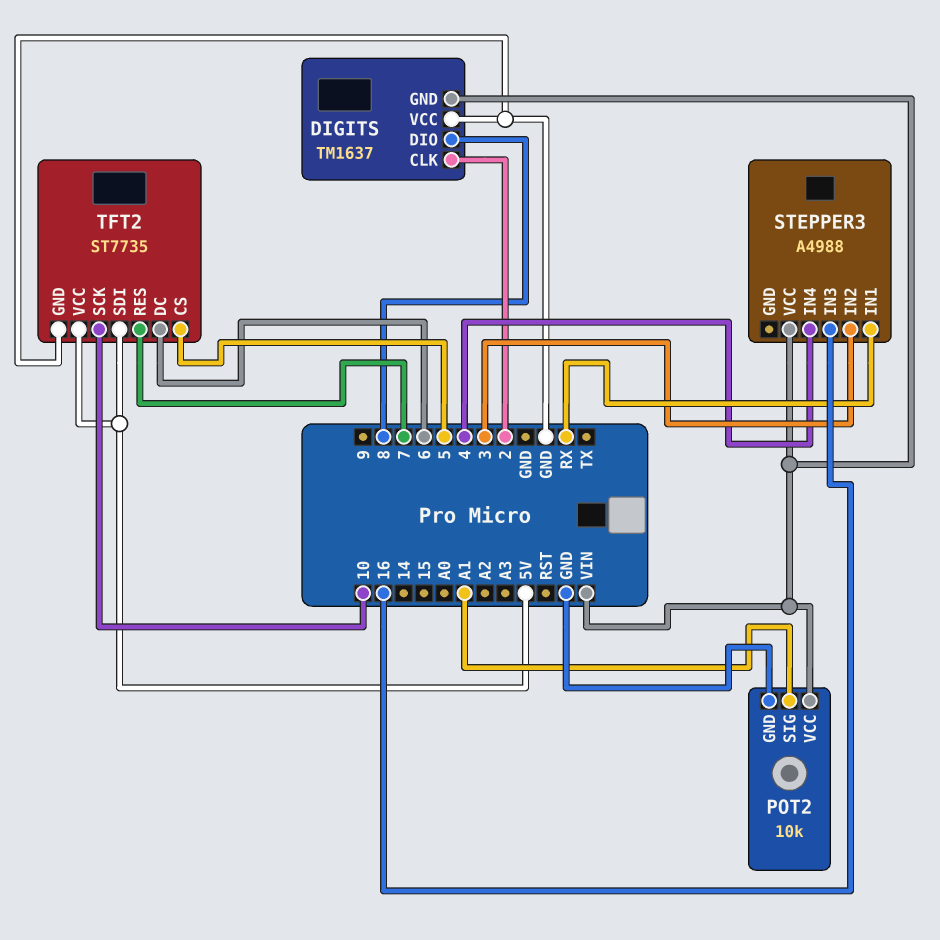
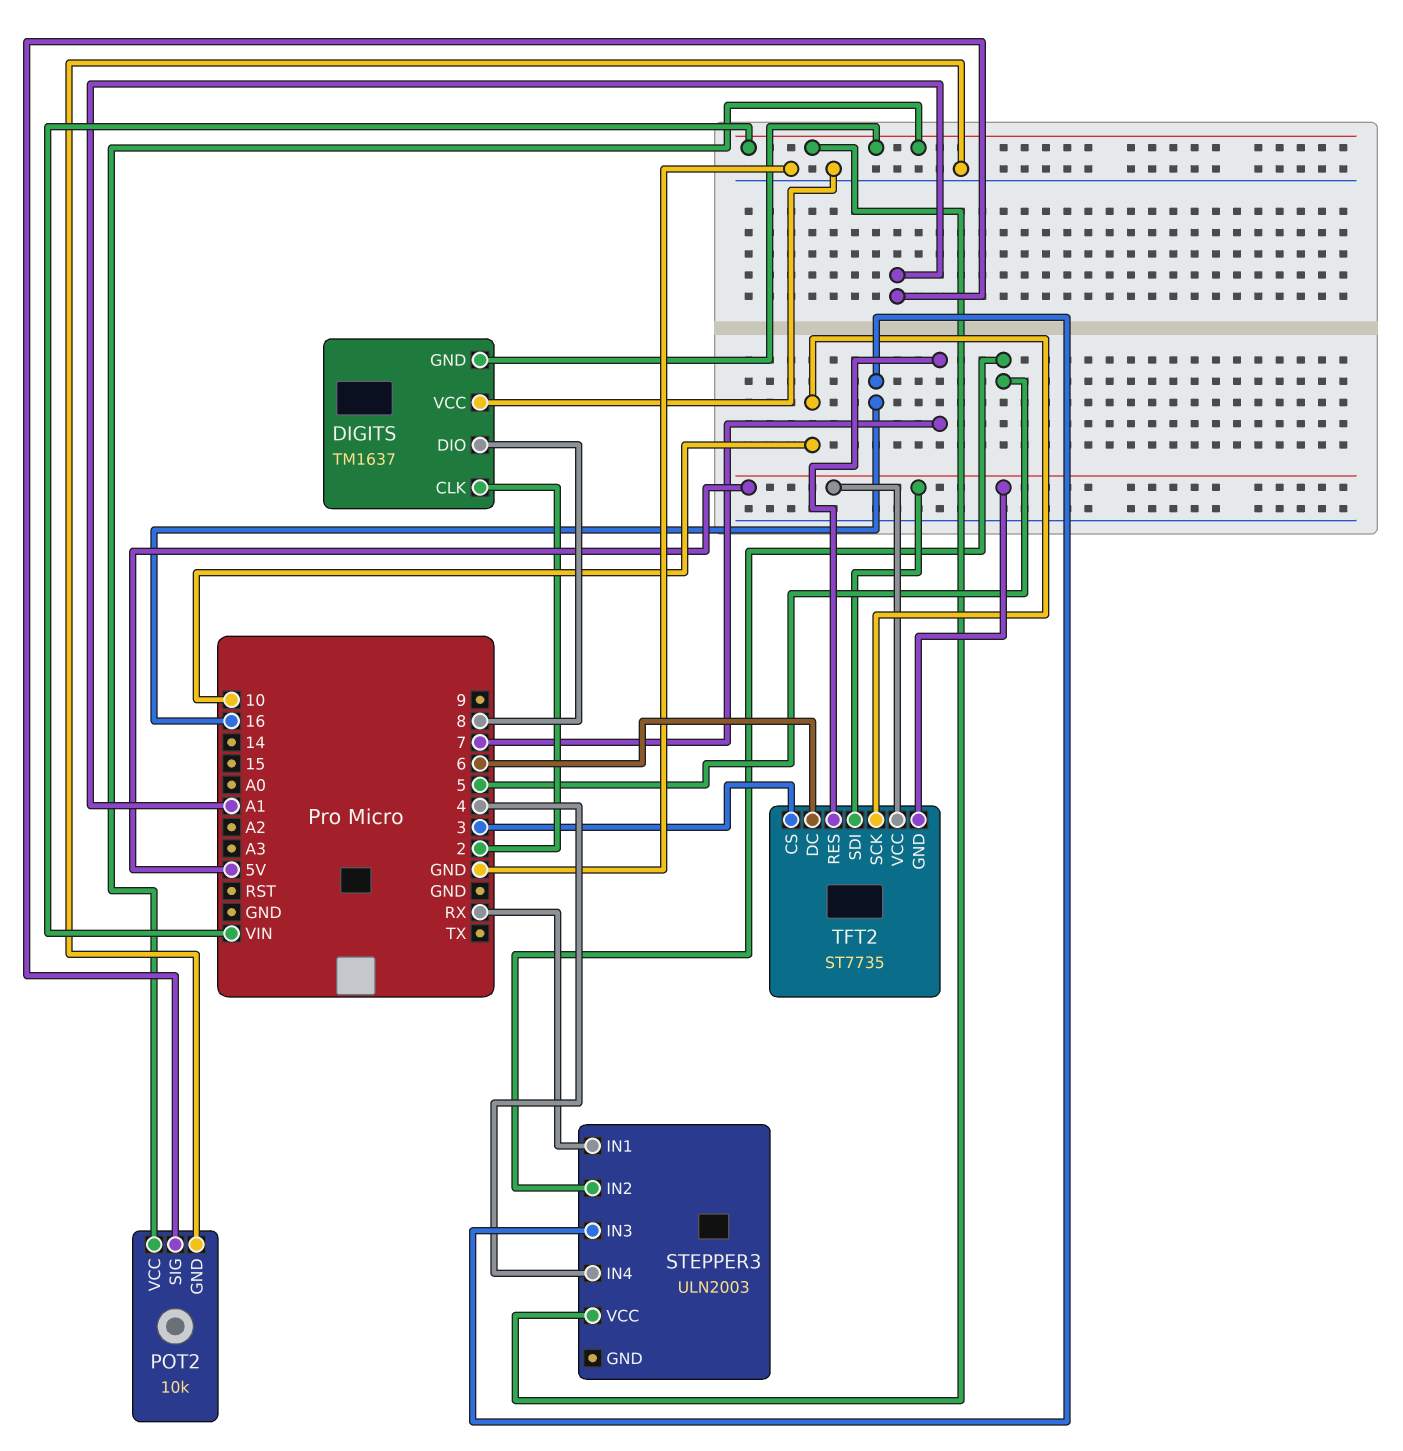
STEPPER3: A4988 -> ULN2003
STEPPER3 pin IN2: 3 -> 5
TFT2 pin CS: 5 -> 3
TFT2 pin GND: GND -> 5V

